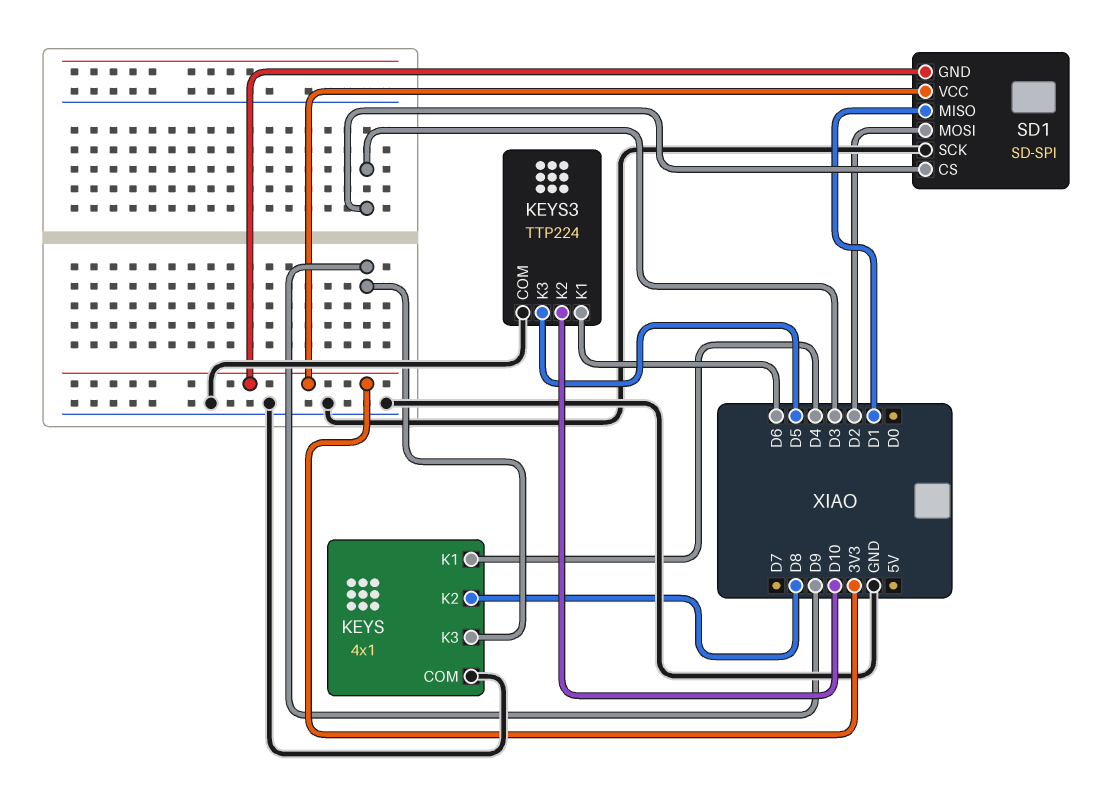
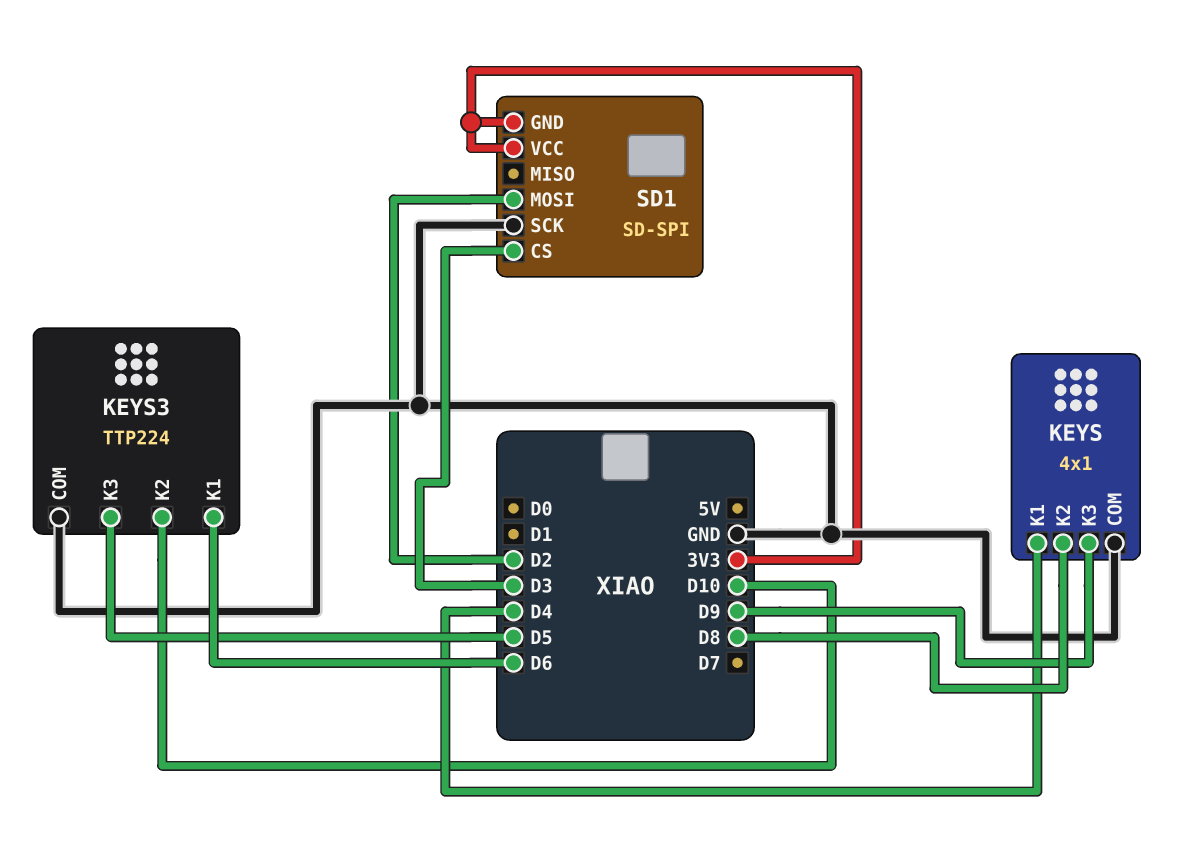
SD1 pin MISO: D1 -> none

